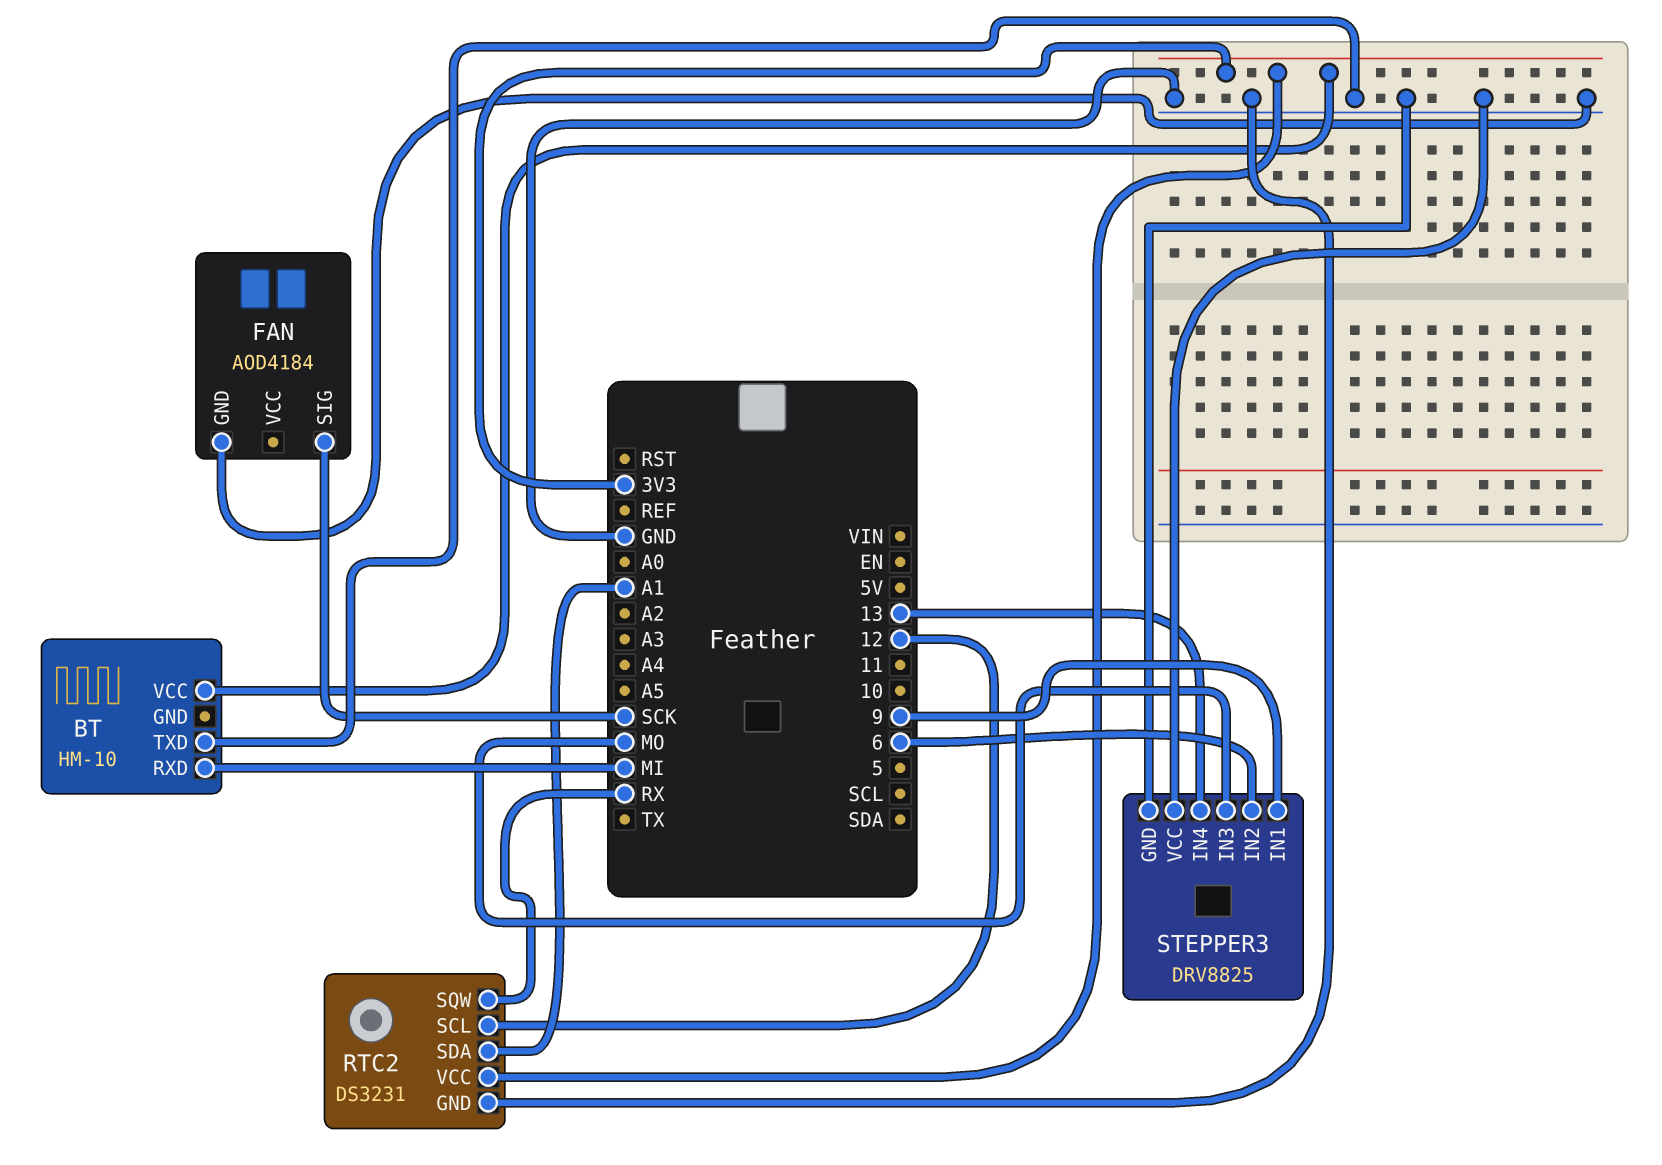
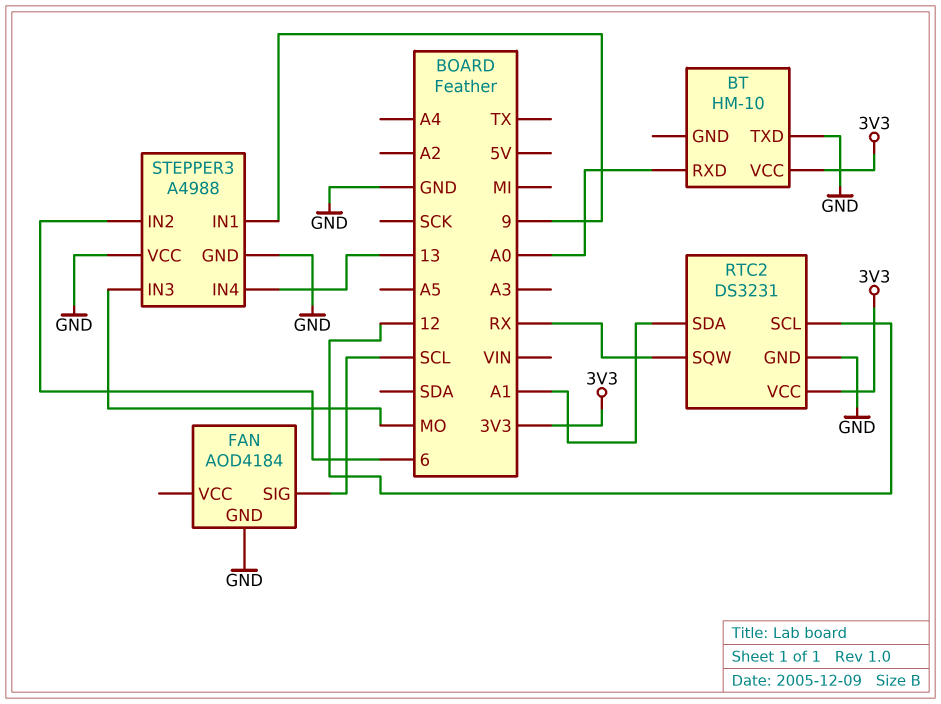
BT pin RXD: MI -> A0
FAN pin SIG: SCK -> SCL
STEPPER3: DRV8825 -> A4988

